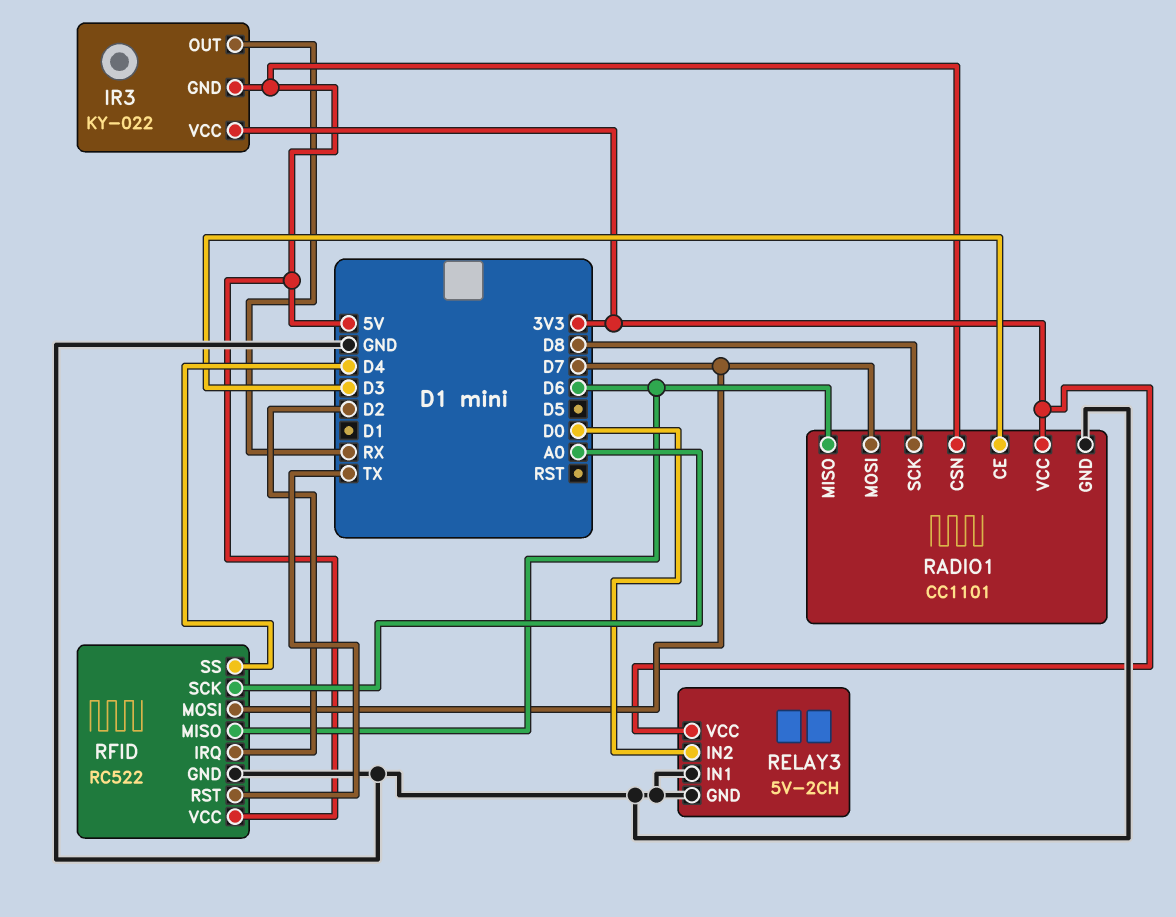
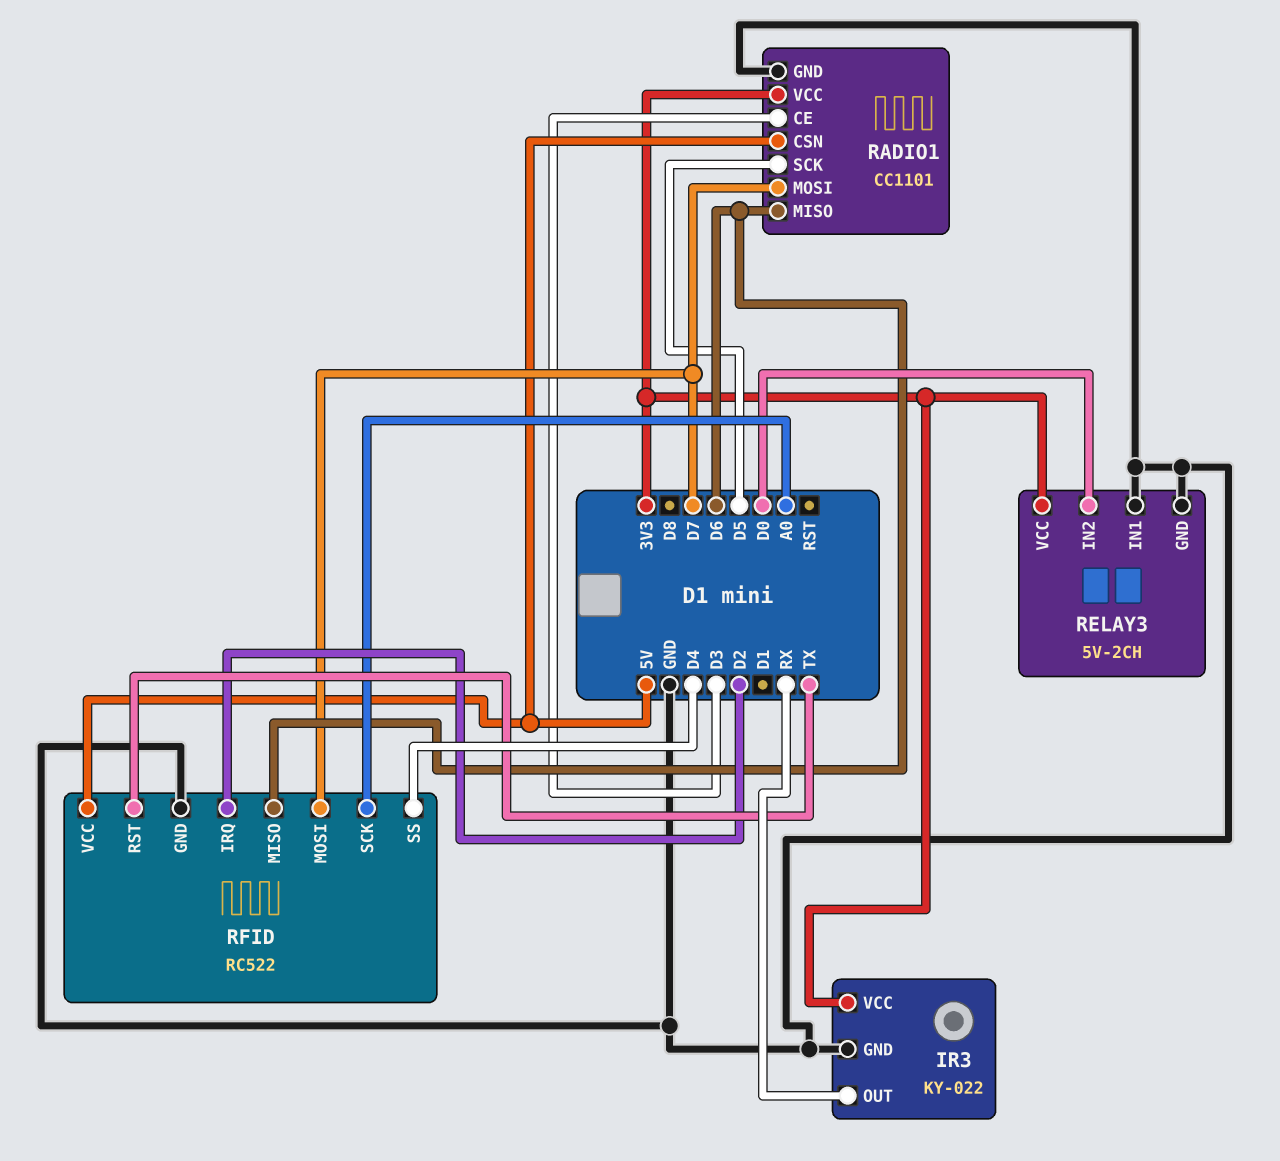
IR3 pin GND: 5V -> GND
RADIO1 pin SCK: D8 -> D5

